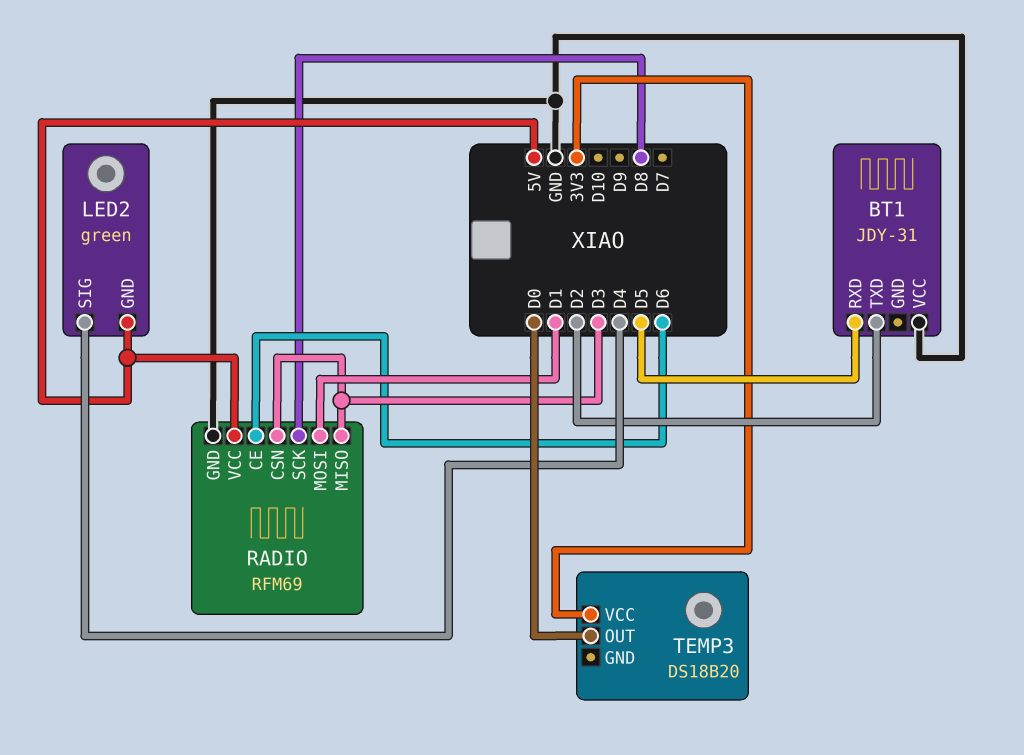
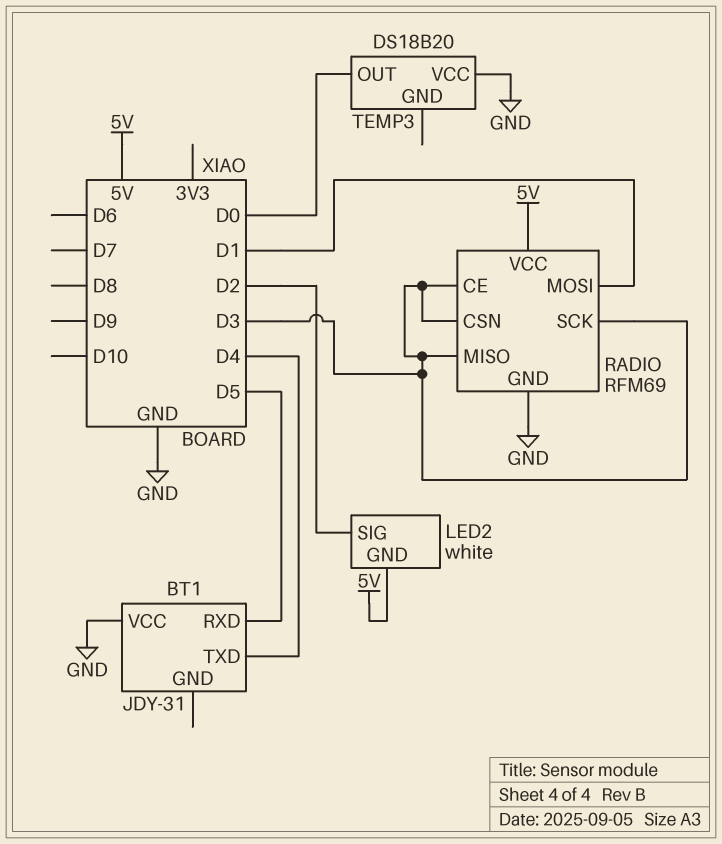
BT1 pin TXD: D2 -> D4
LED2: green -> white
LED2 pin SIG: D4 -> D2
RADIO pin CE: D6 -> D3
RADIO pin SCK: D8 -> D3
TEMP3 pin VCC: 3V3 -> GND

